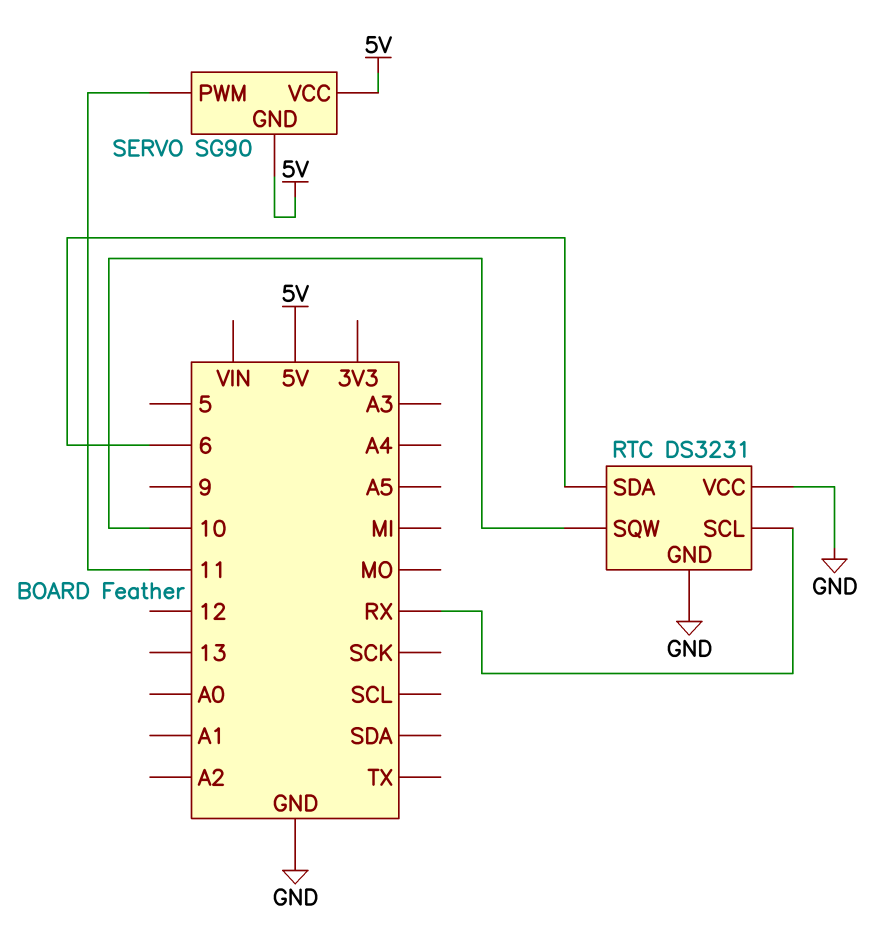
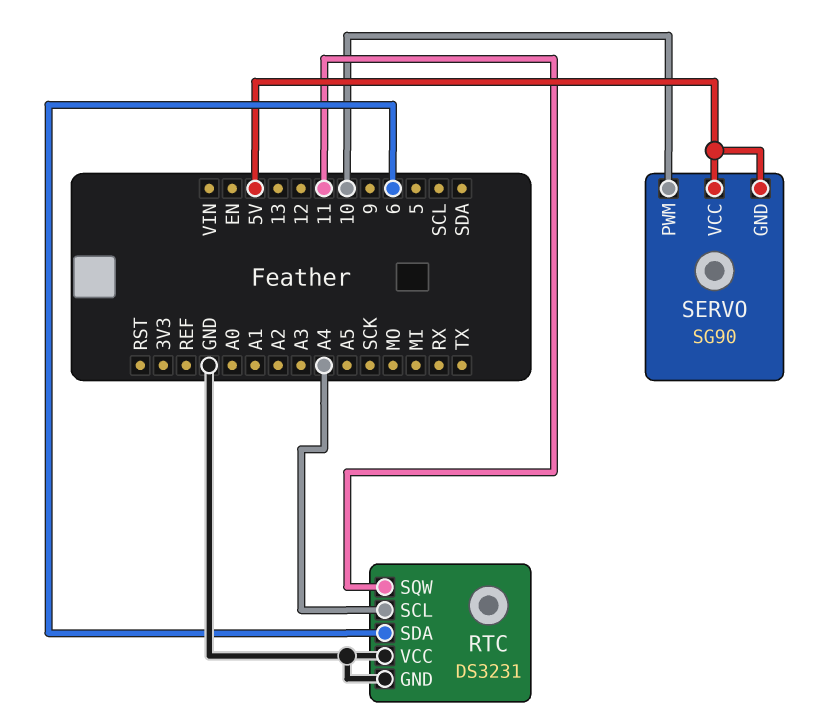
RTC pin SCL: RX -> A4
RTC pin SQW: 10 -> 11
SERVO pin PWM: 11 -> 10

